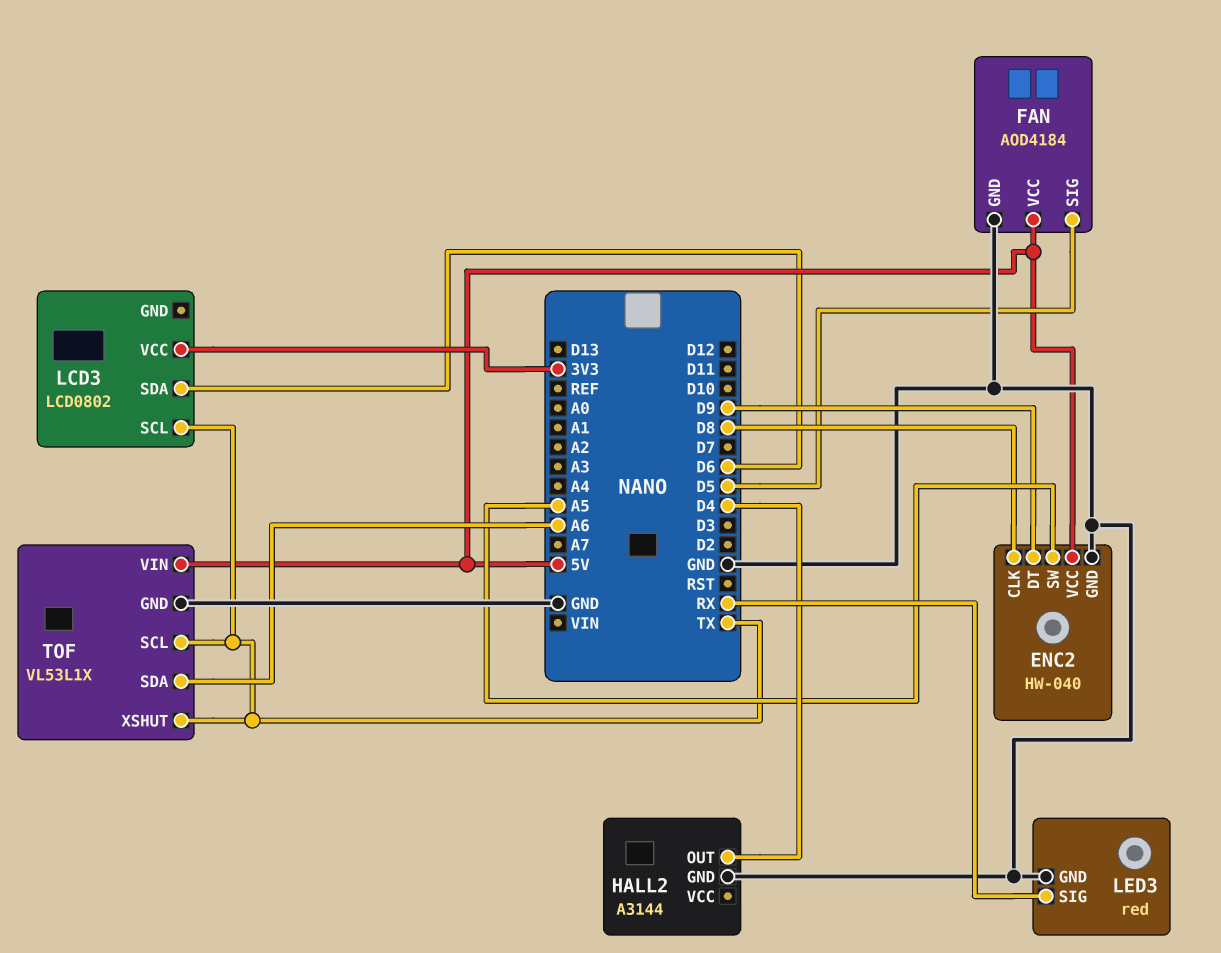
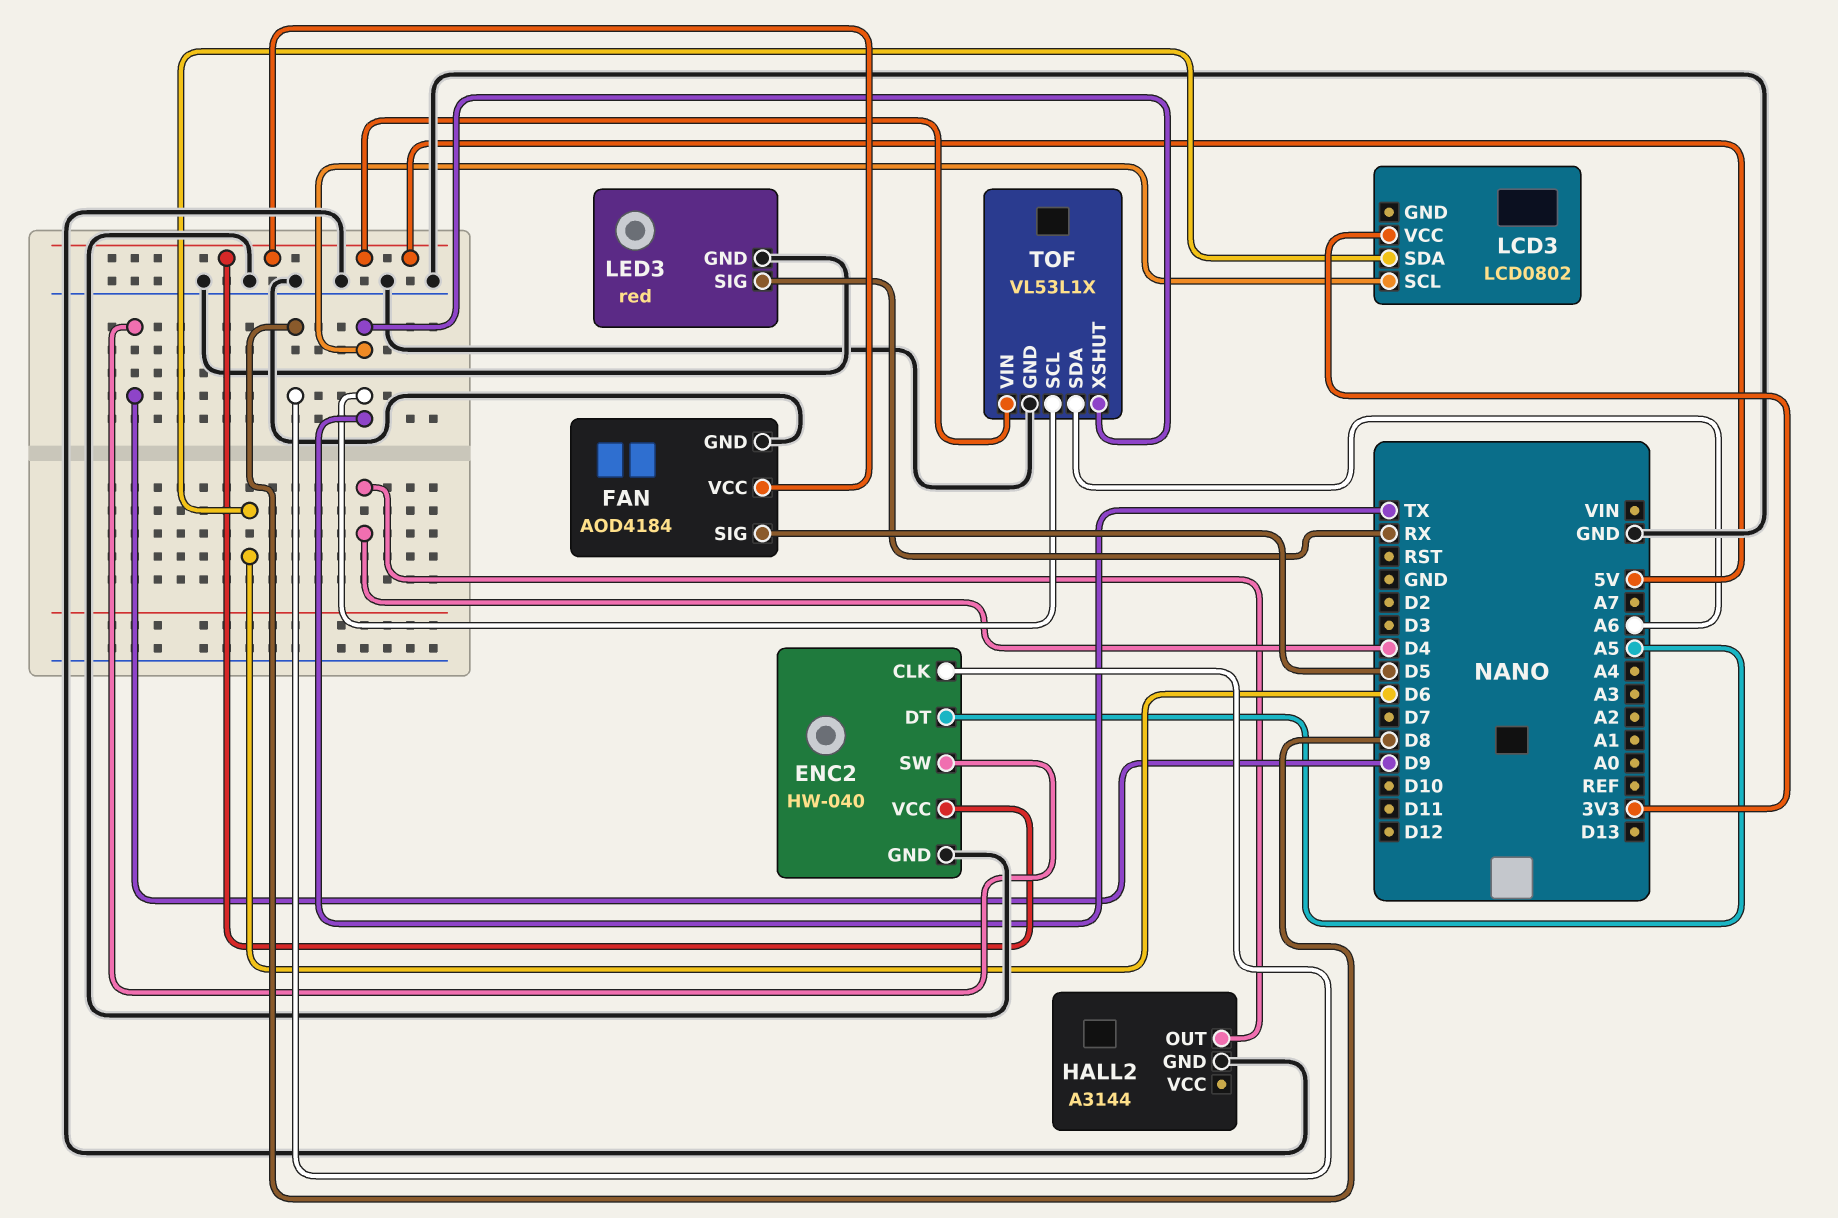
ENC2 pin DT: D9 -> A5
ENC2 pin SW: A5 -> D9

